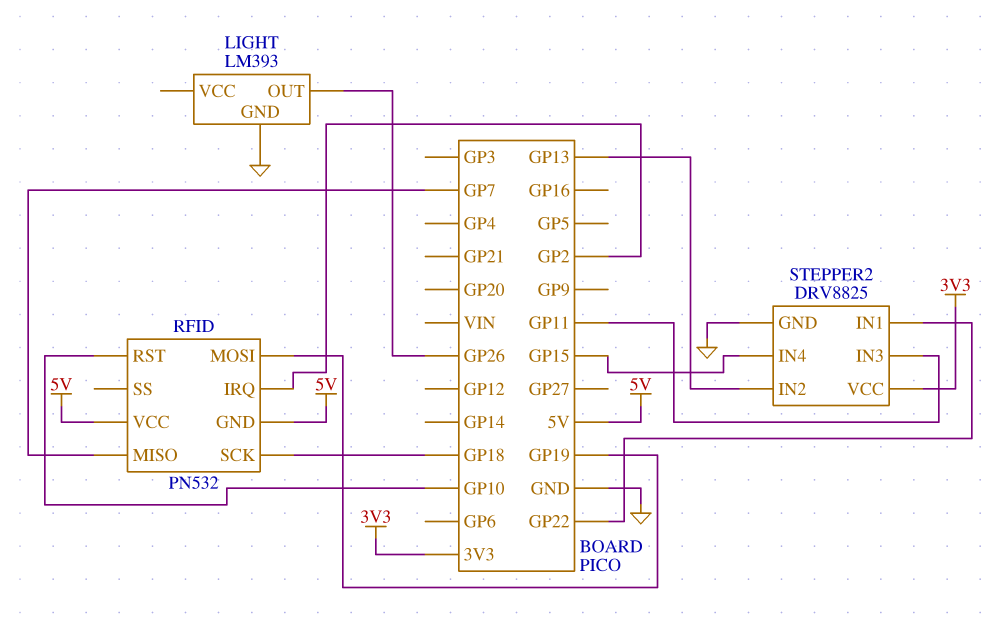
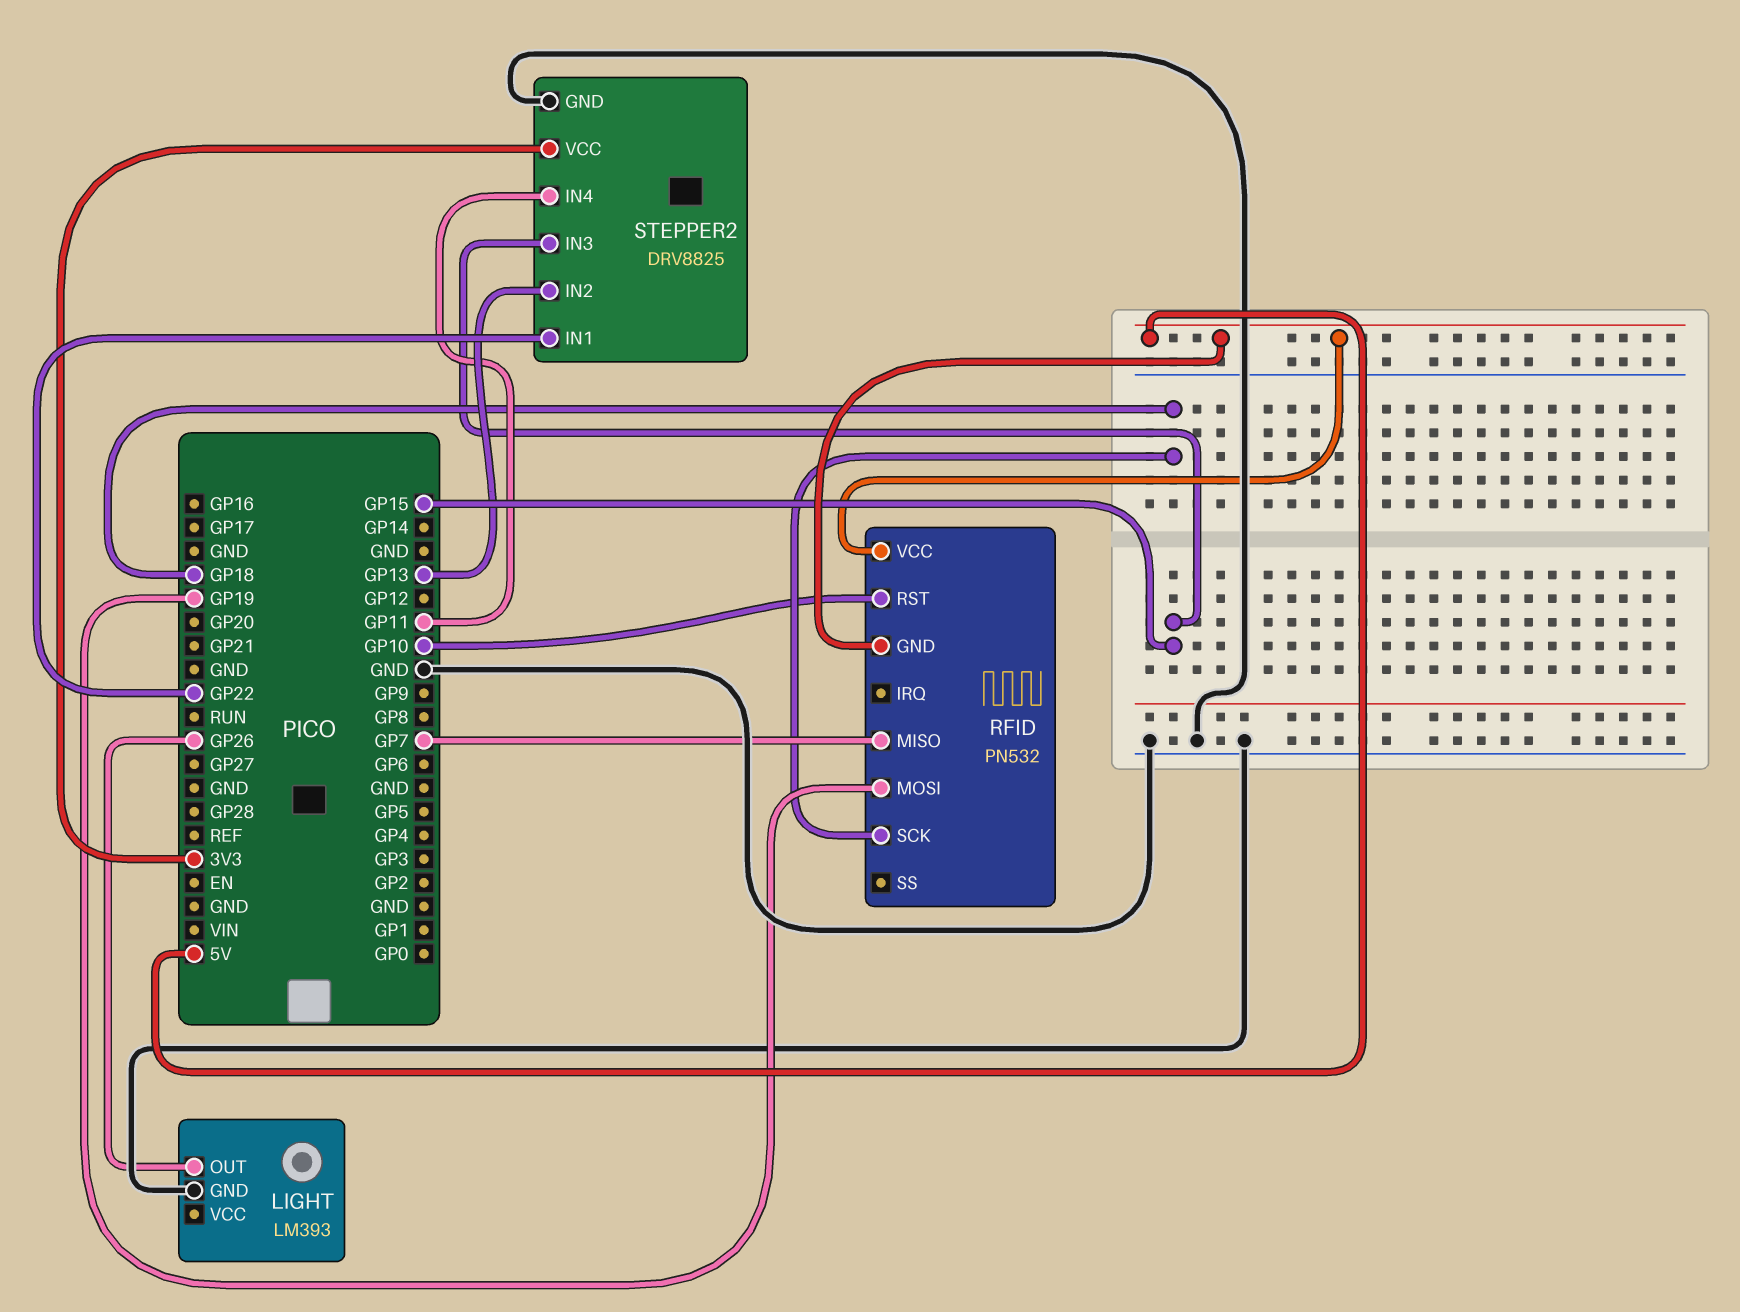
RFID pin IRQ: GP2 -> none
STEPPER2 pin IN3: GP11 -> GP15
STEPPER2 pin IN4: GP15 -> GP11

